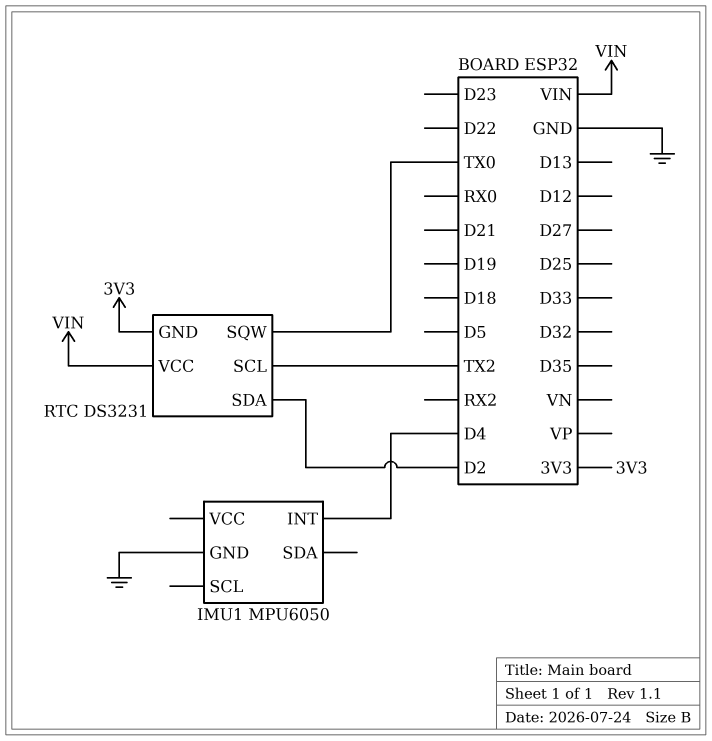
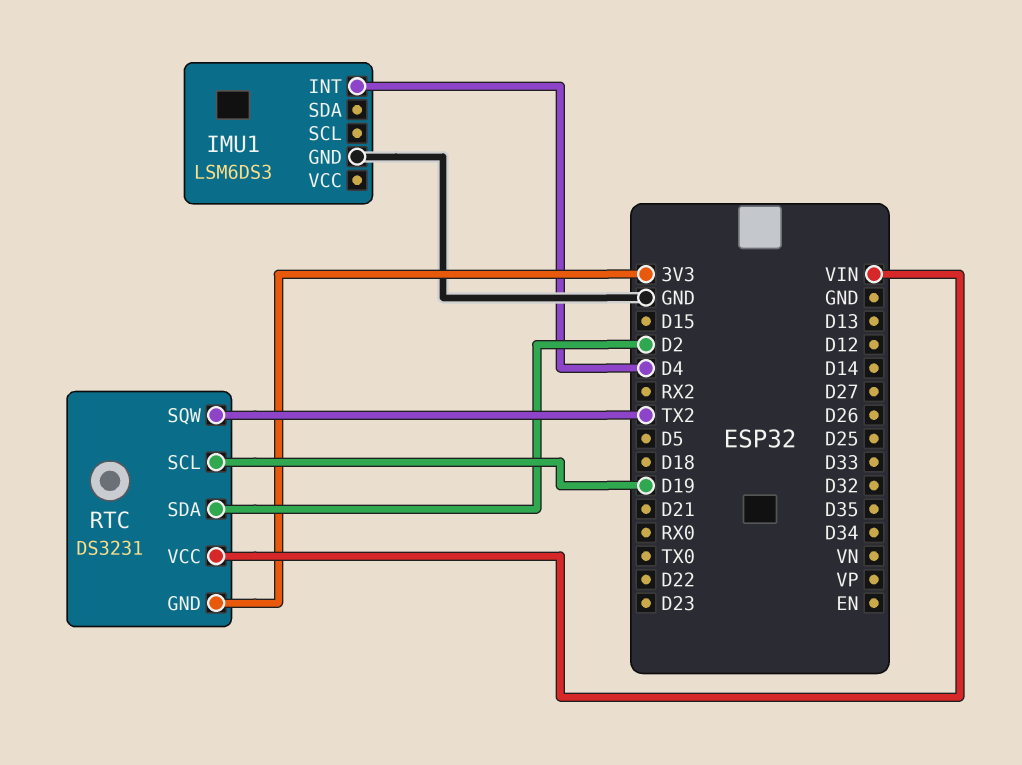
IMU1: MPU6050 -> LSM6DS3
RTC pin SCL: TX2 -> D19
RTC pin SQW: TX0 -> TX2

